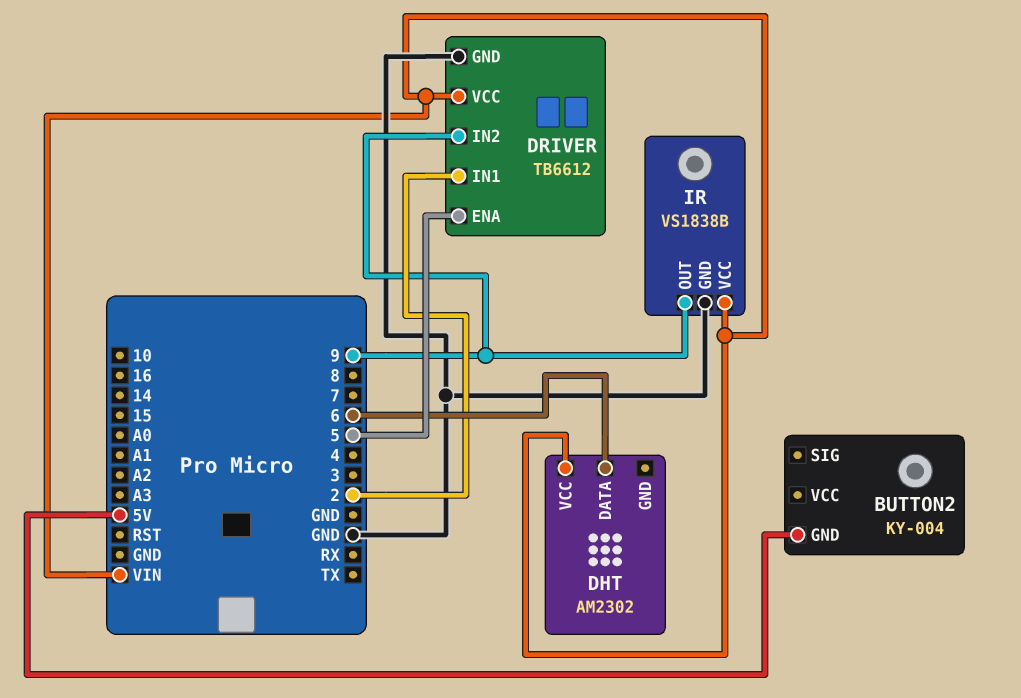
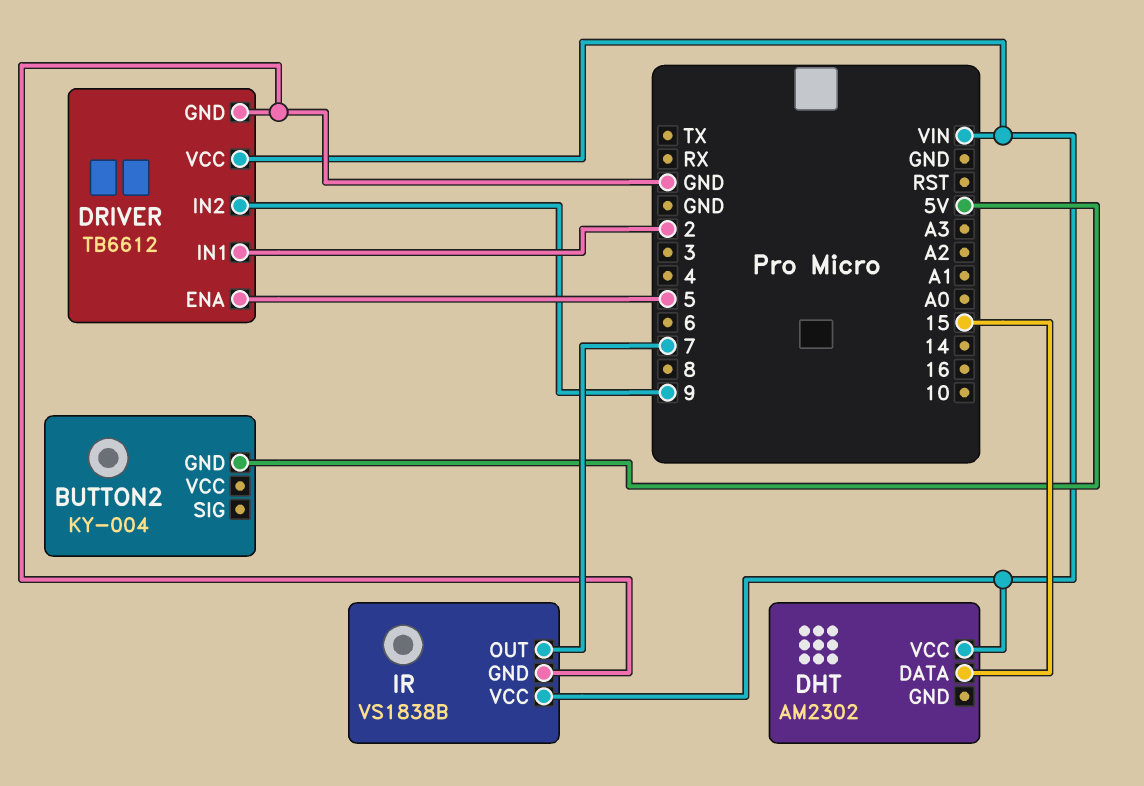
DHT pin DATA: 6 -> 15
IR pin OUT: 9 -> 7

